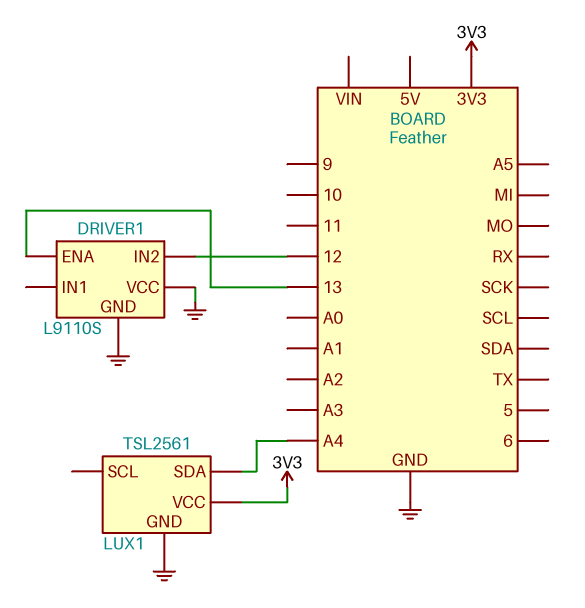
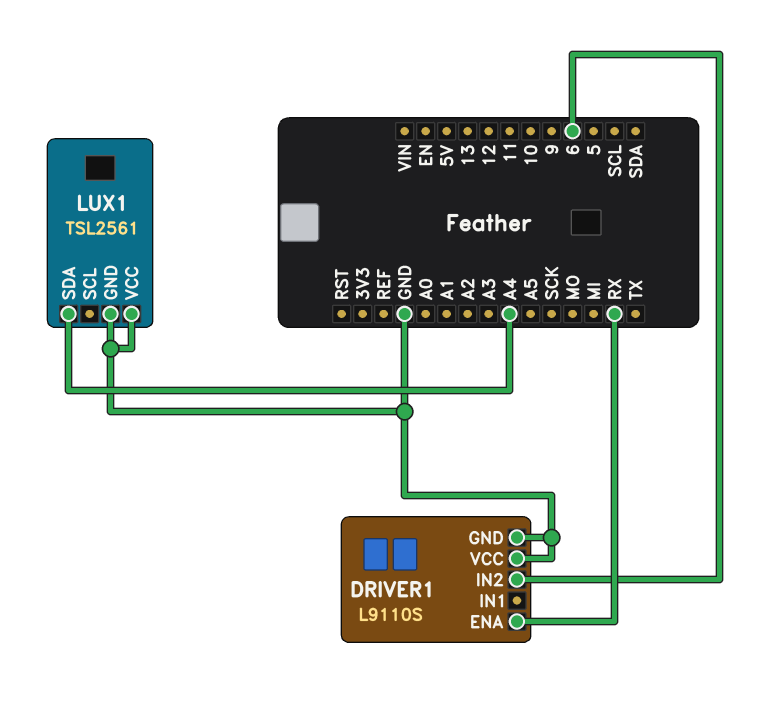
DRIVER1 pin ENA: 13 -> RX
DRIVER1 pin IN2: 12 -> 6
LUX1 pin VCC: 3V3 -> GND

